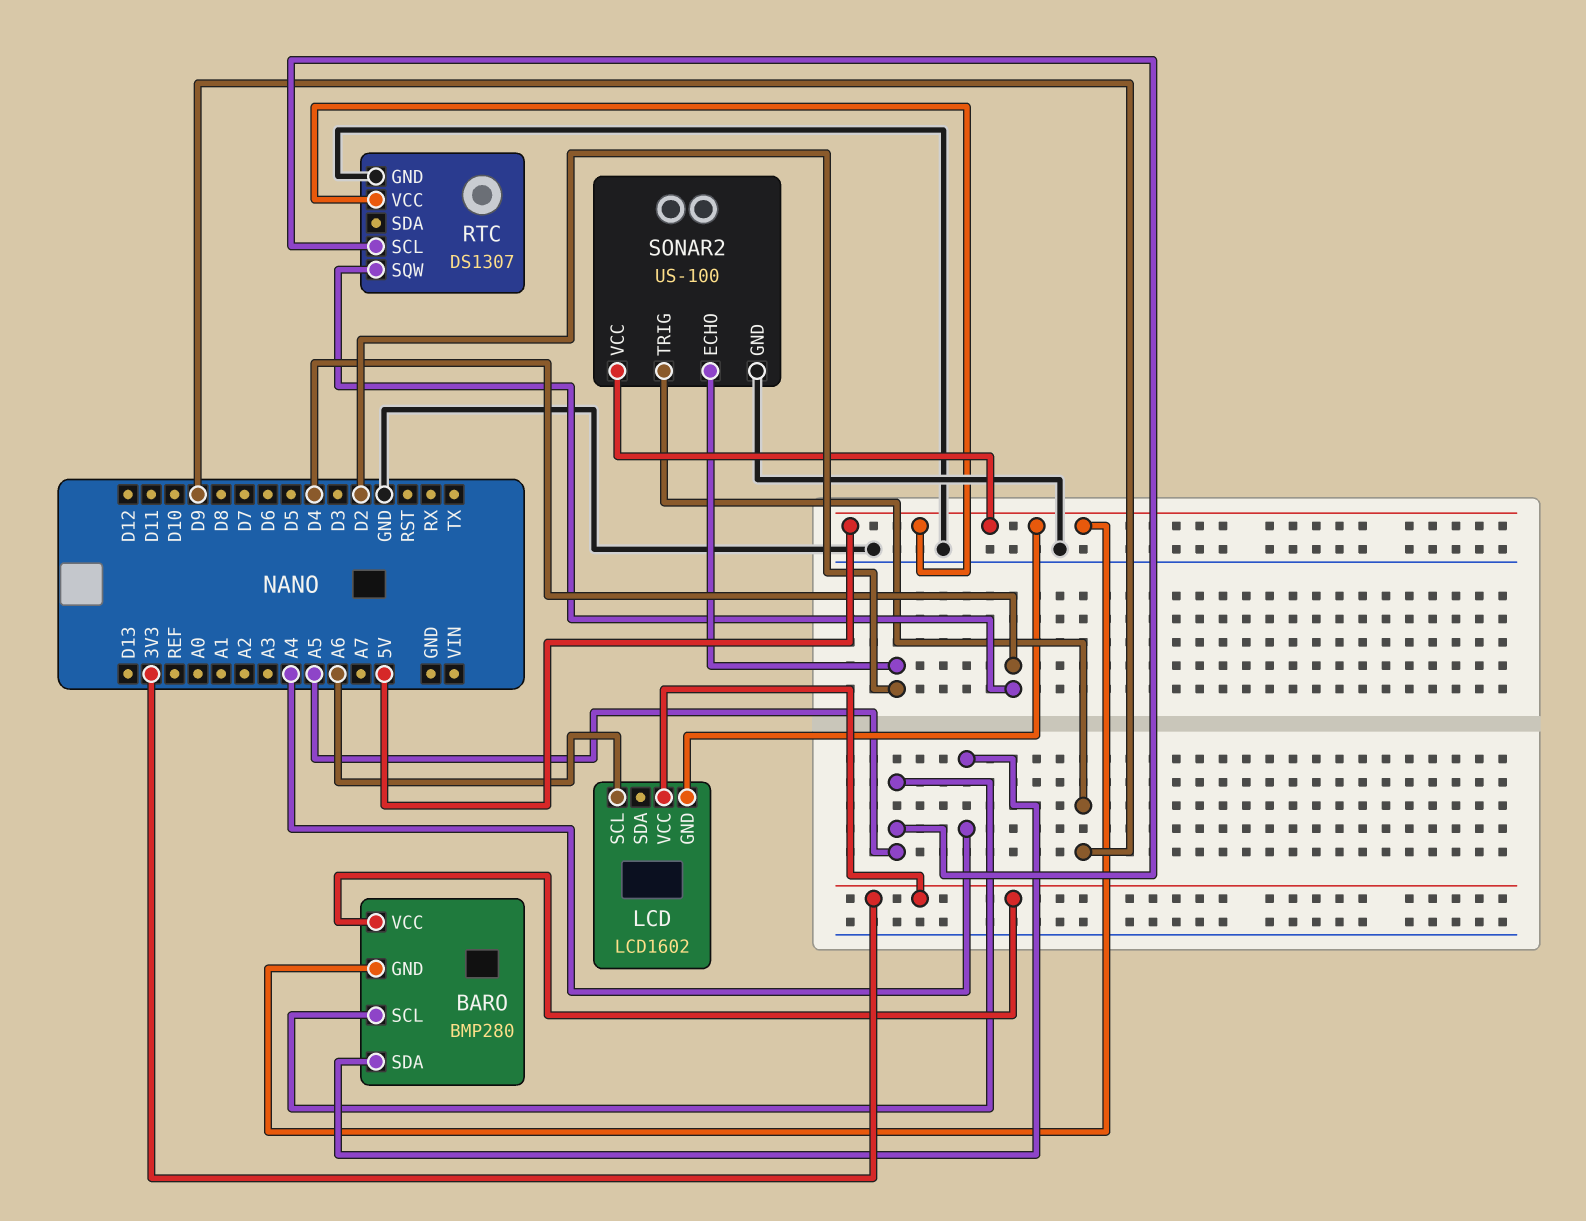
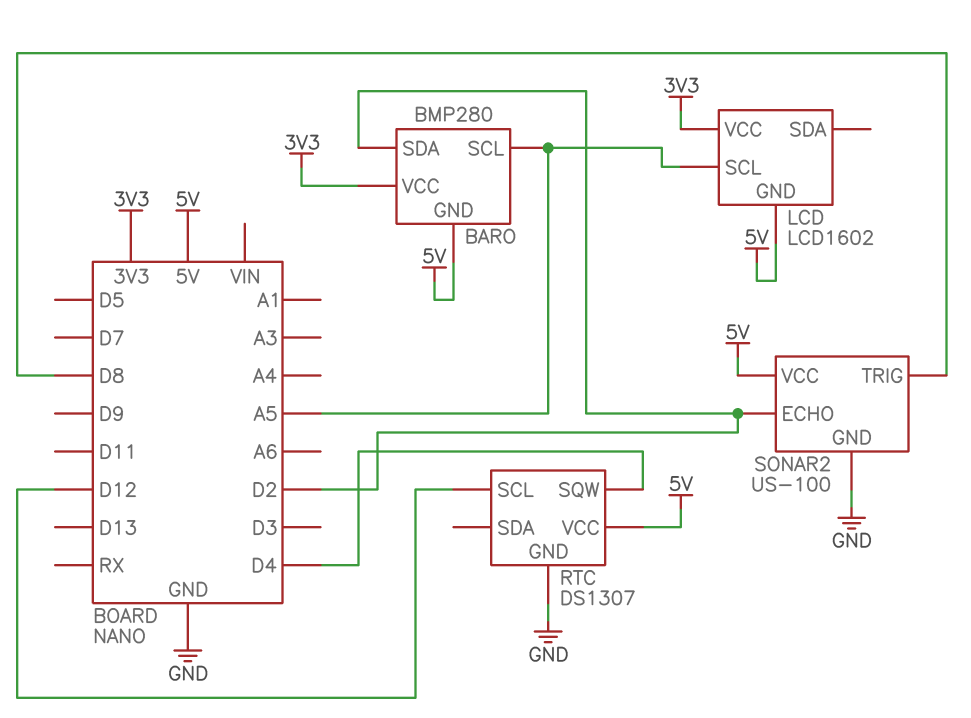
BARO pin SDA: A4 -> D2
LCD pin SCL: A6 -> A5
RTC pin SCL: A5 -> D12
SONAR2 pin TRIG: D9 -> D8

